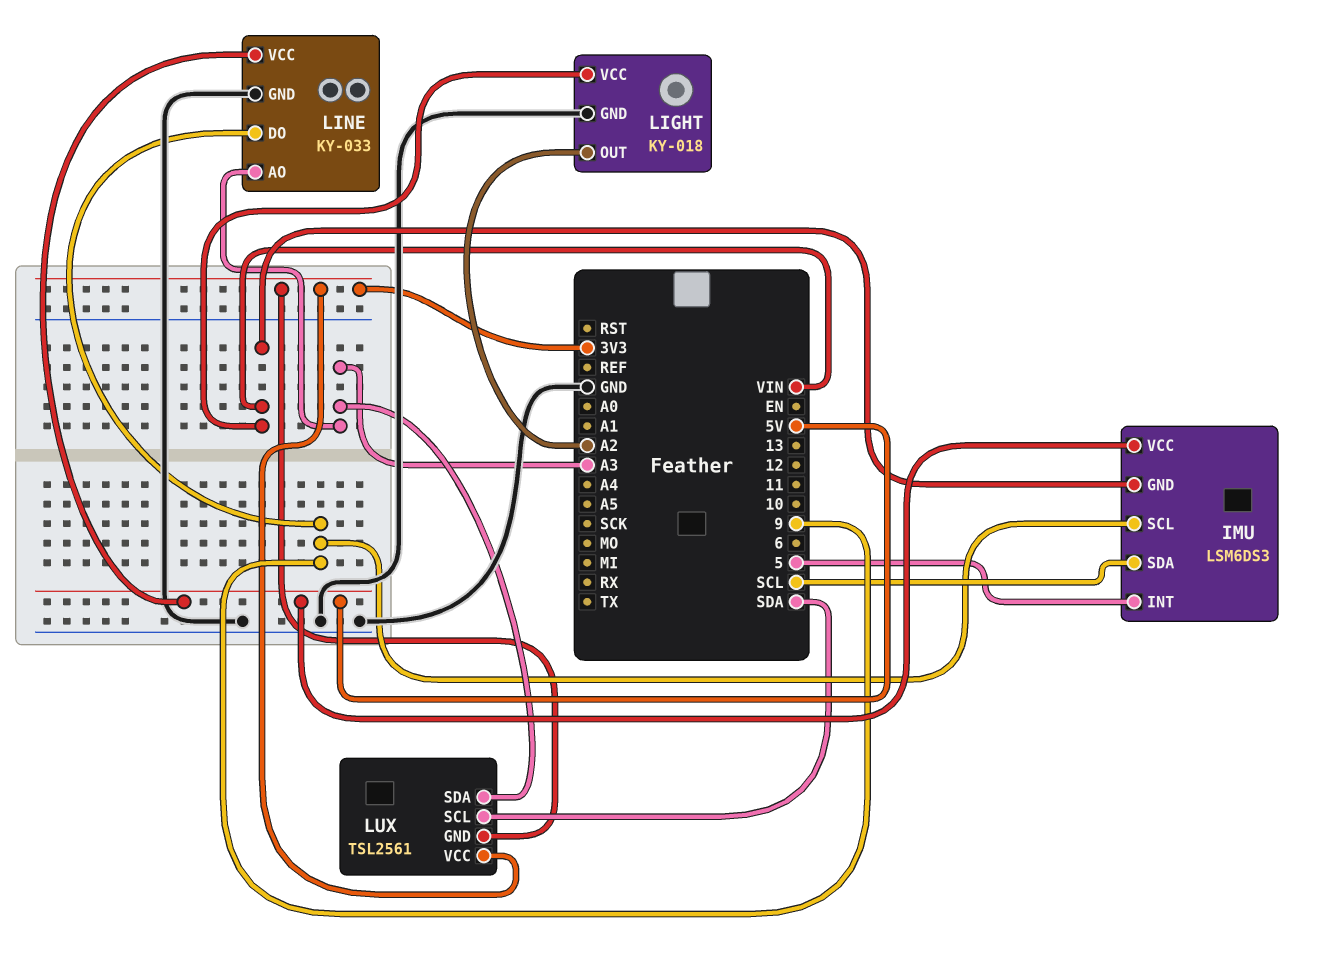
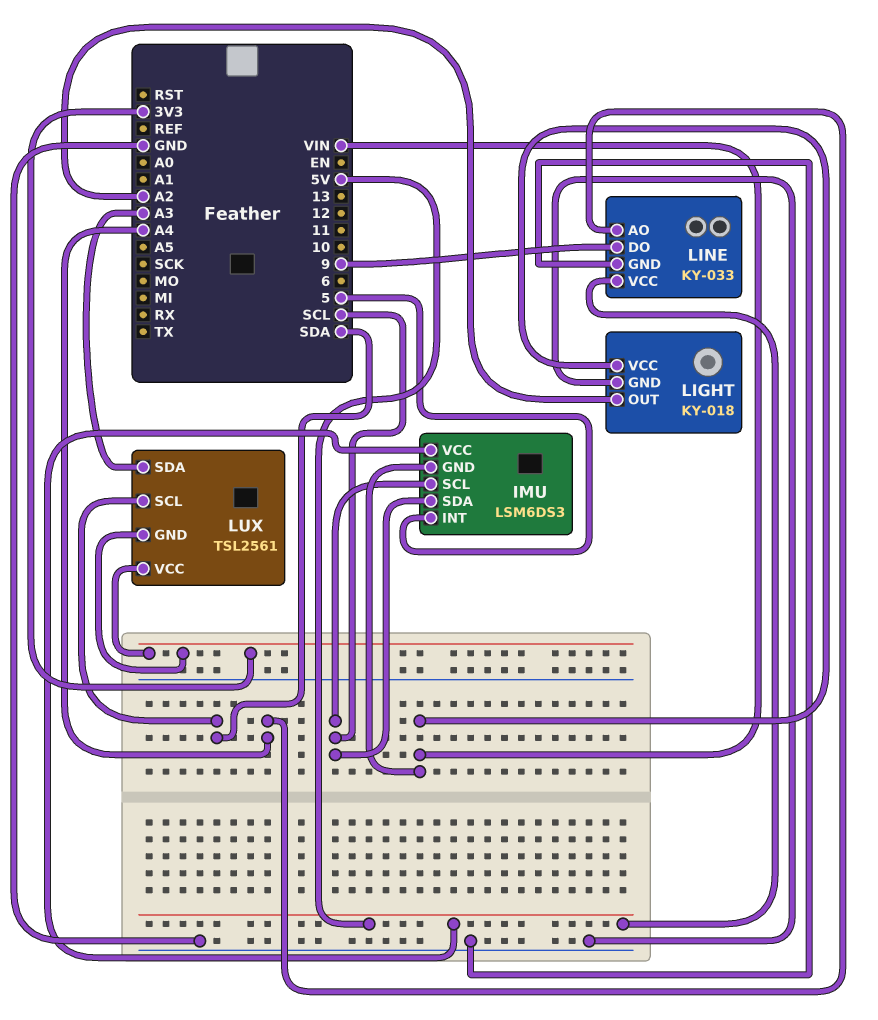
IMU pin SCL: 9 -> SCL
LINE pin AO: A3 -> A4

